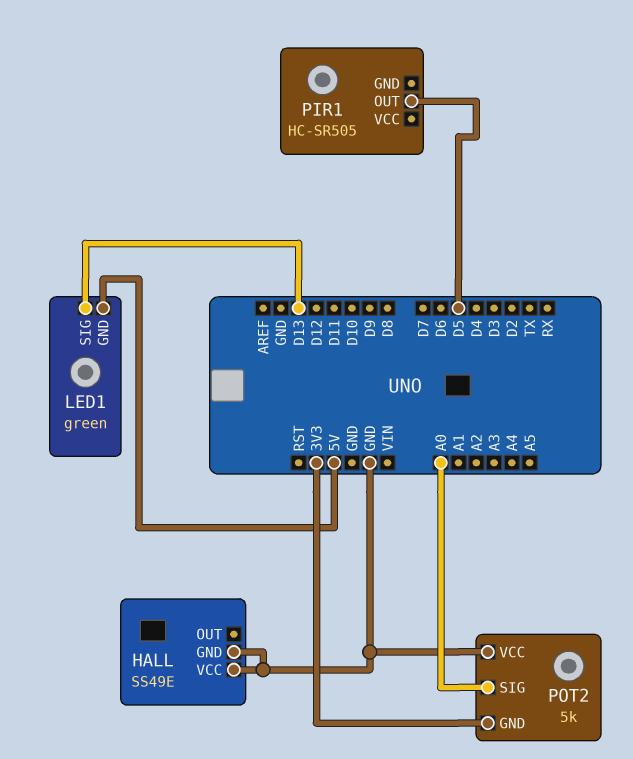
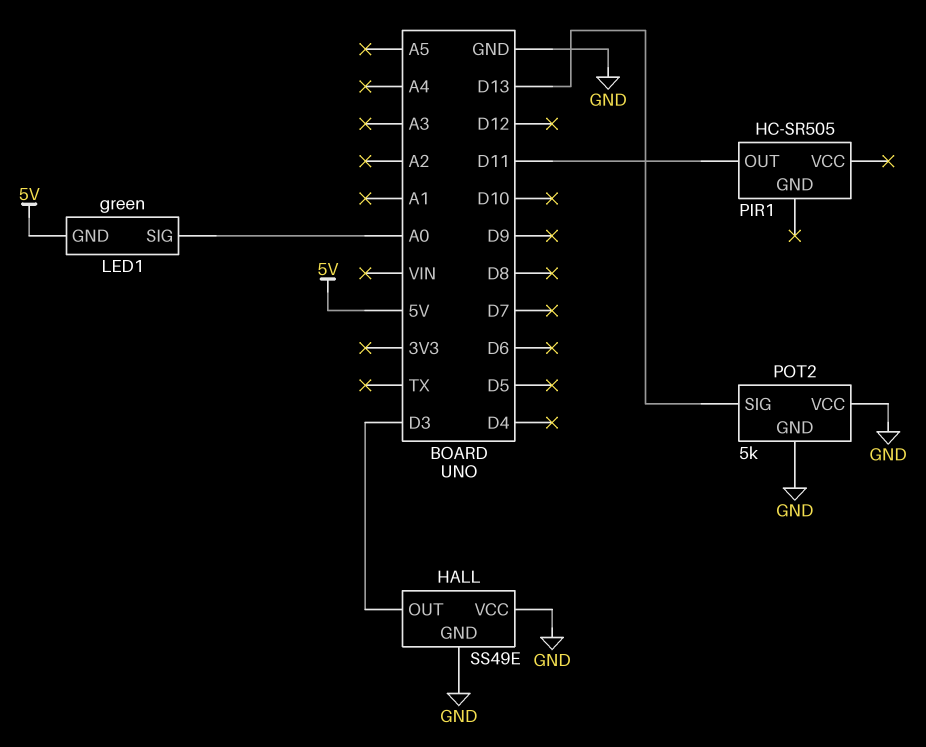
HALL pin OUT: none -> D3
LED1 pin SIG: D13 -> A0
PIR1 pin OUT: D5 -> D11
POT2 pin GND: 3V3 -> GND
POT2 pin SIG: A0 -> D13

